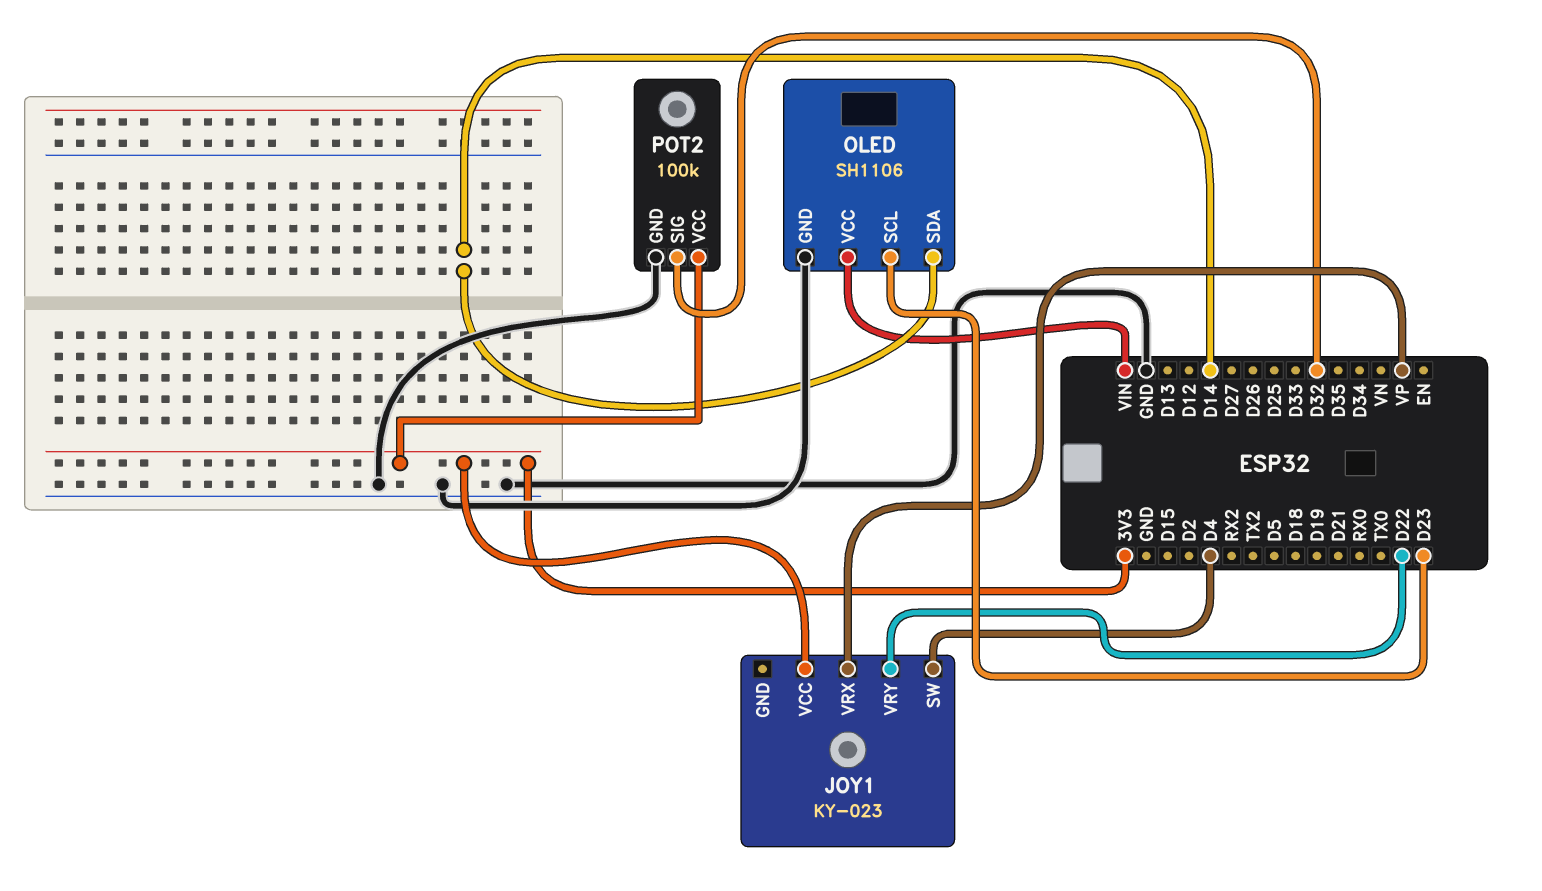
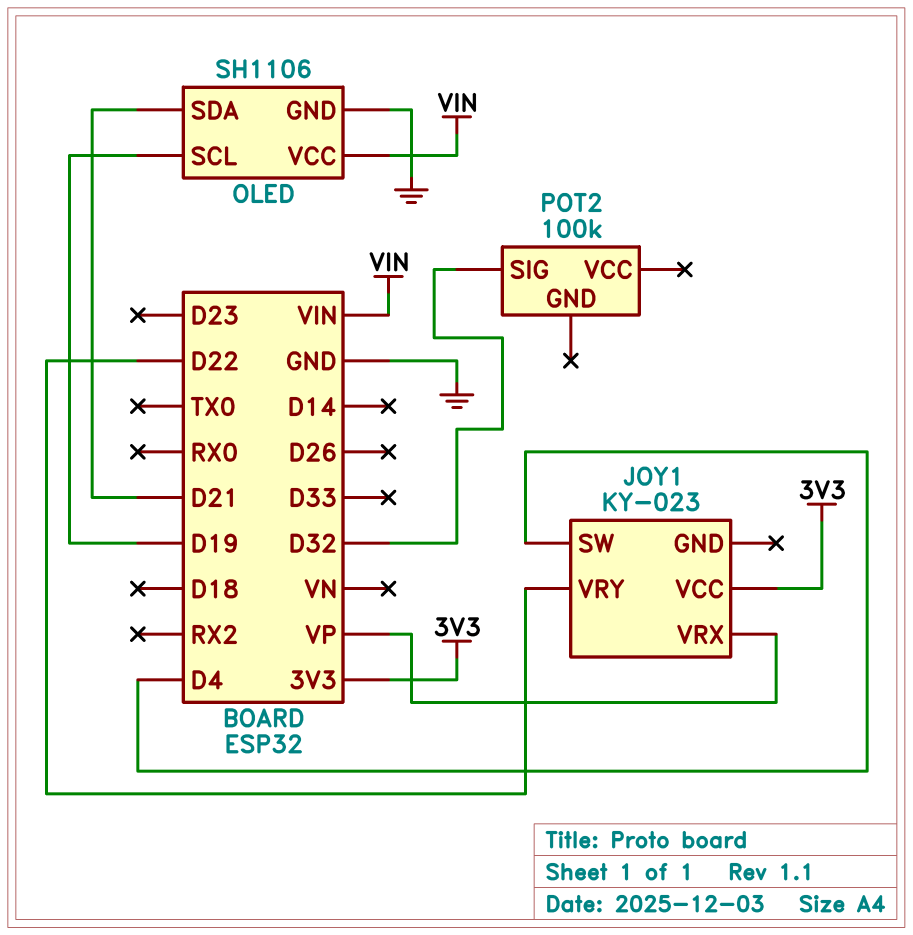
OLED pin SCL: D23 -> D19
OLED pin SDA: D14 -> D21
POT2 pin GND: GND -> none
POT2 pin VCC: 3V3 -> none

